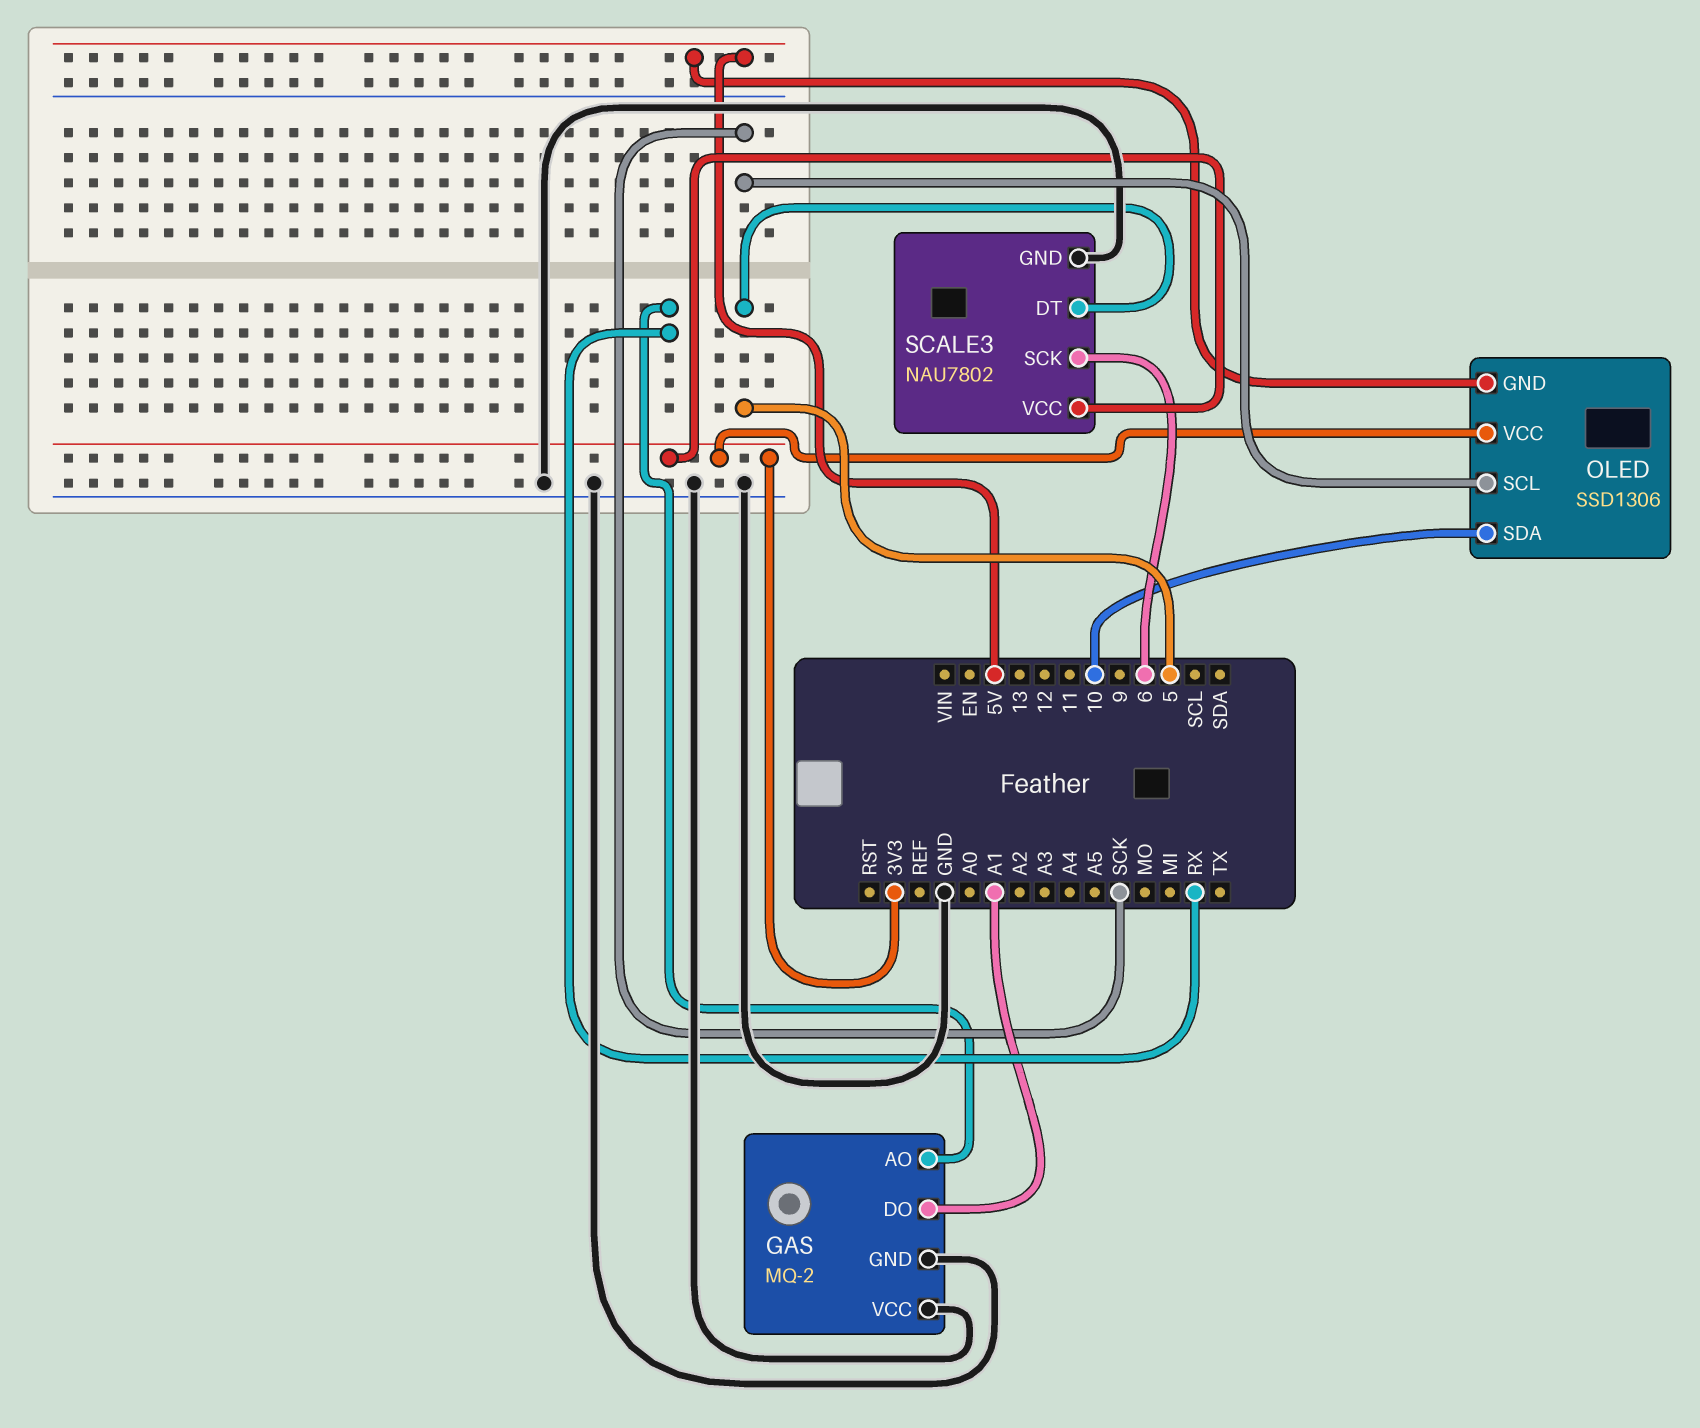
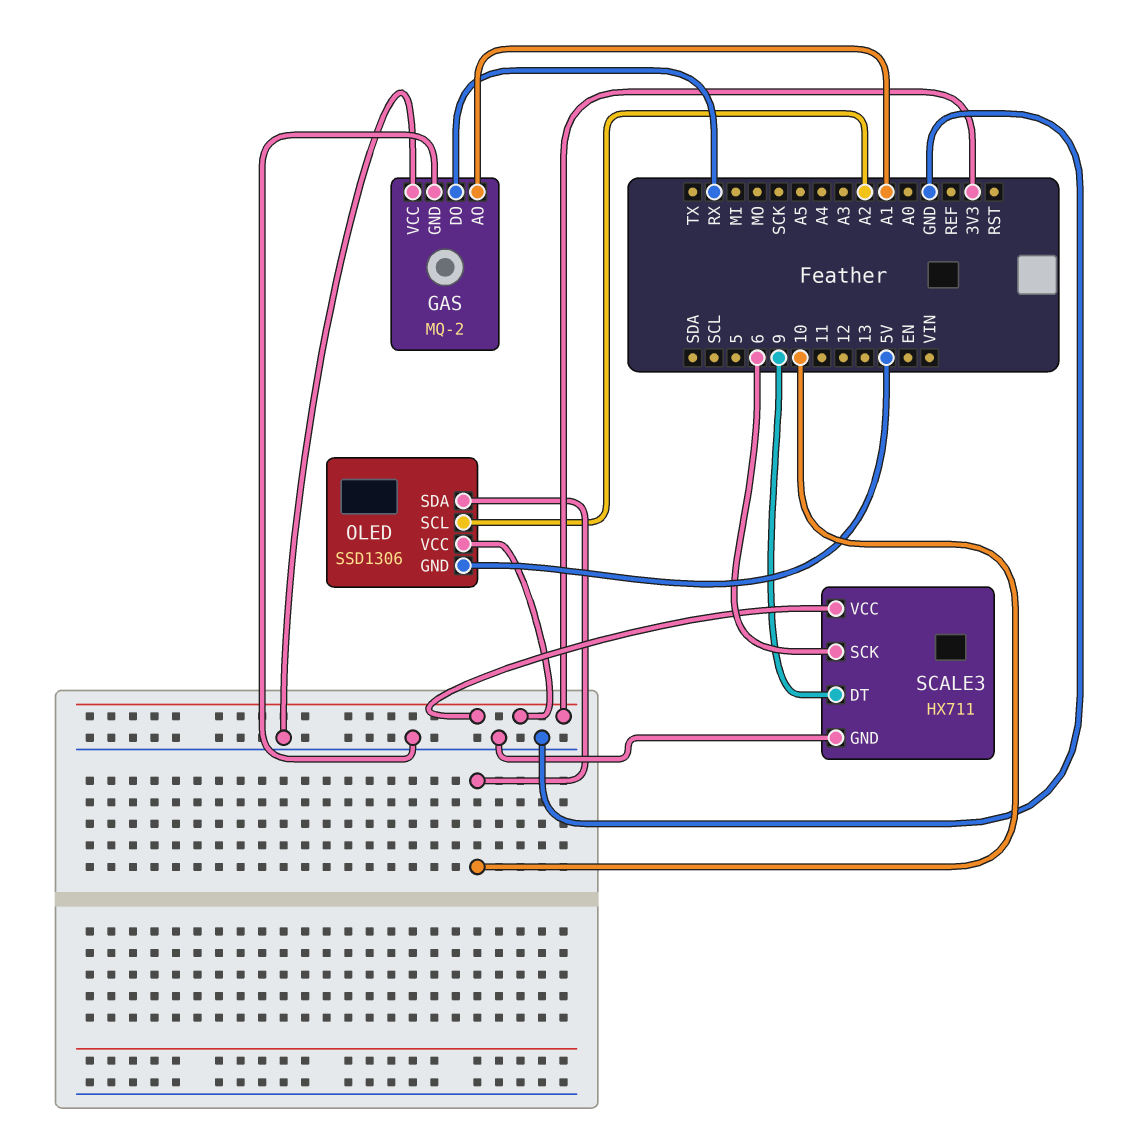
GAS pin AO: RX -> A1
GAS pin DO: A1 -> RX
OLED pin SCL: SCK -> A2
SCALE3: NAU7802 -> HX711
SCALE3 pin DT: 5 -> 9

